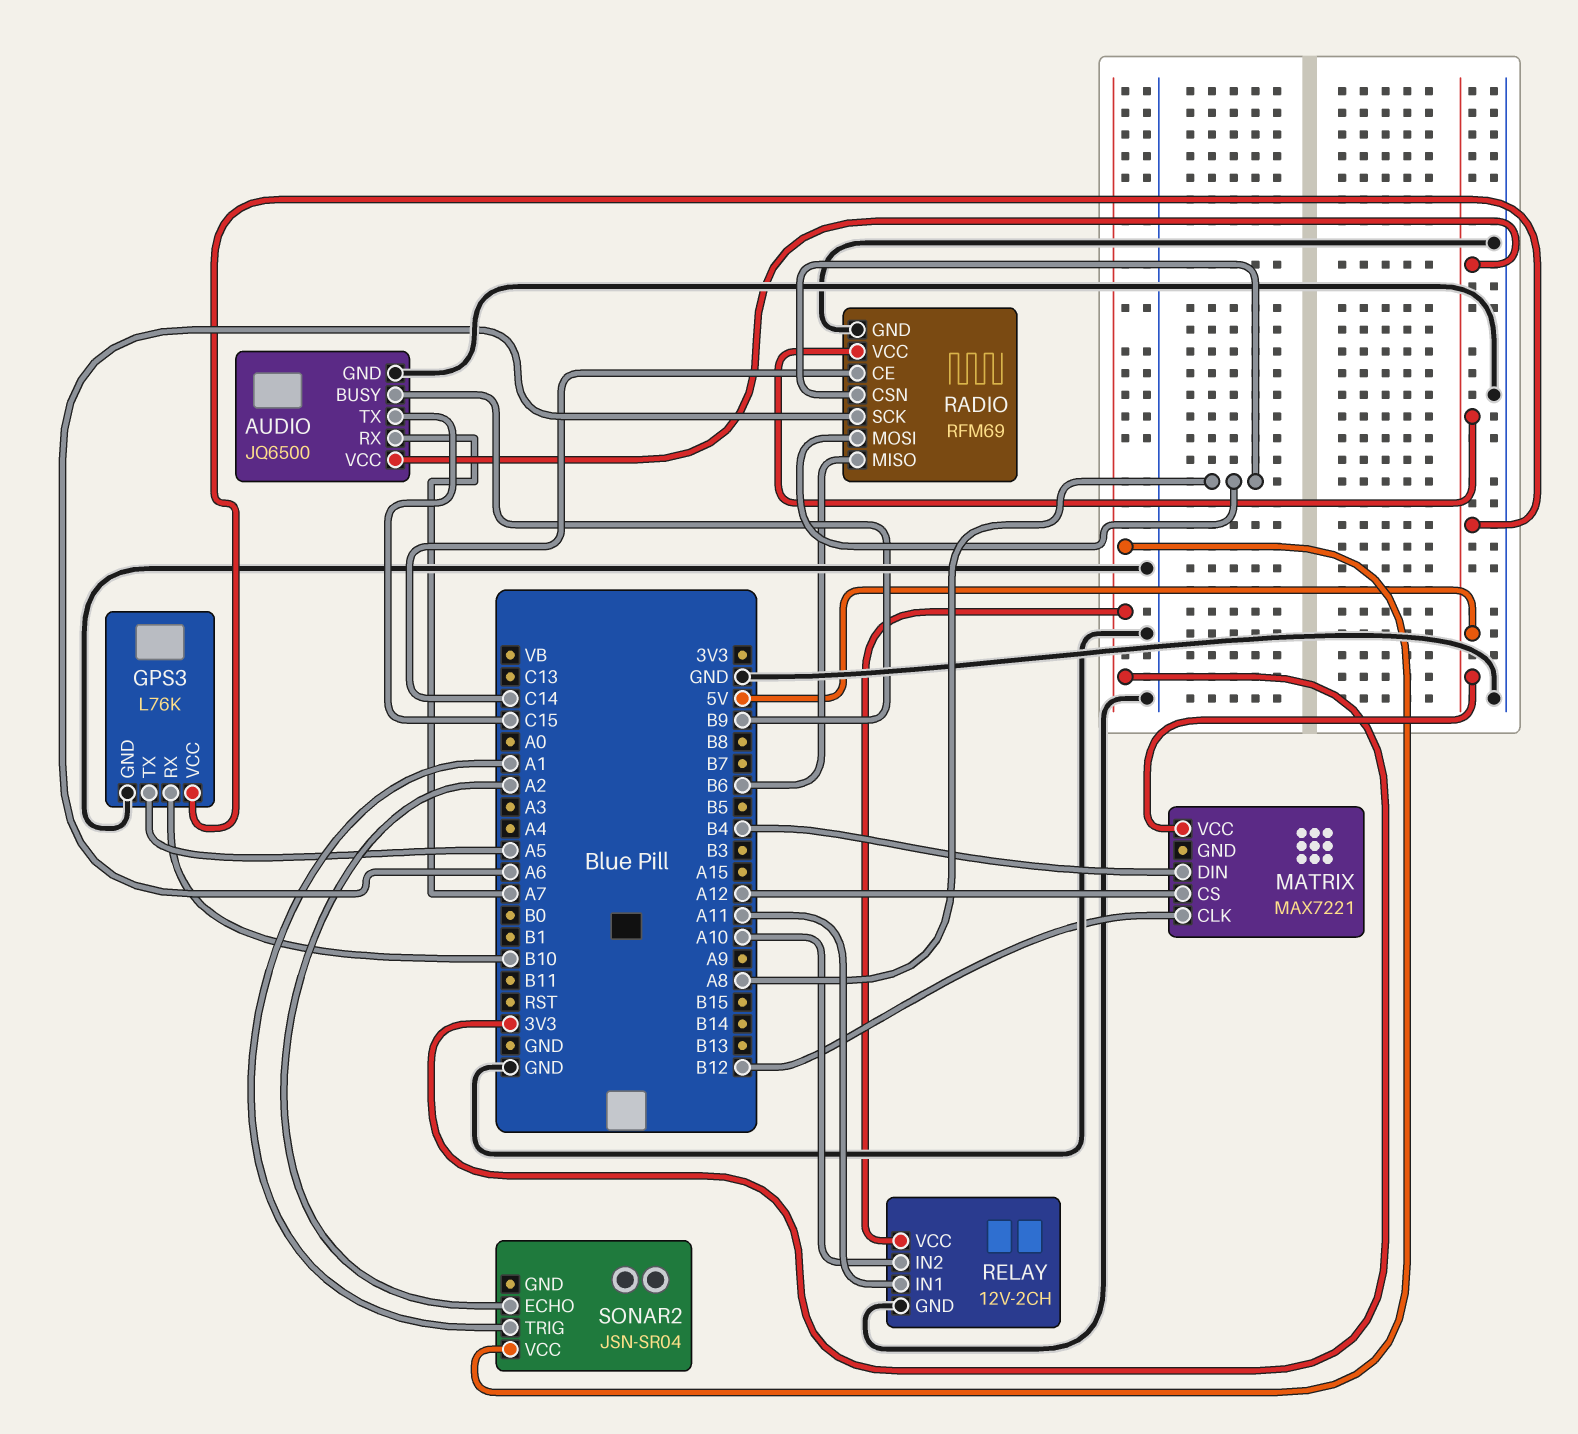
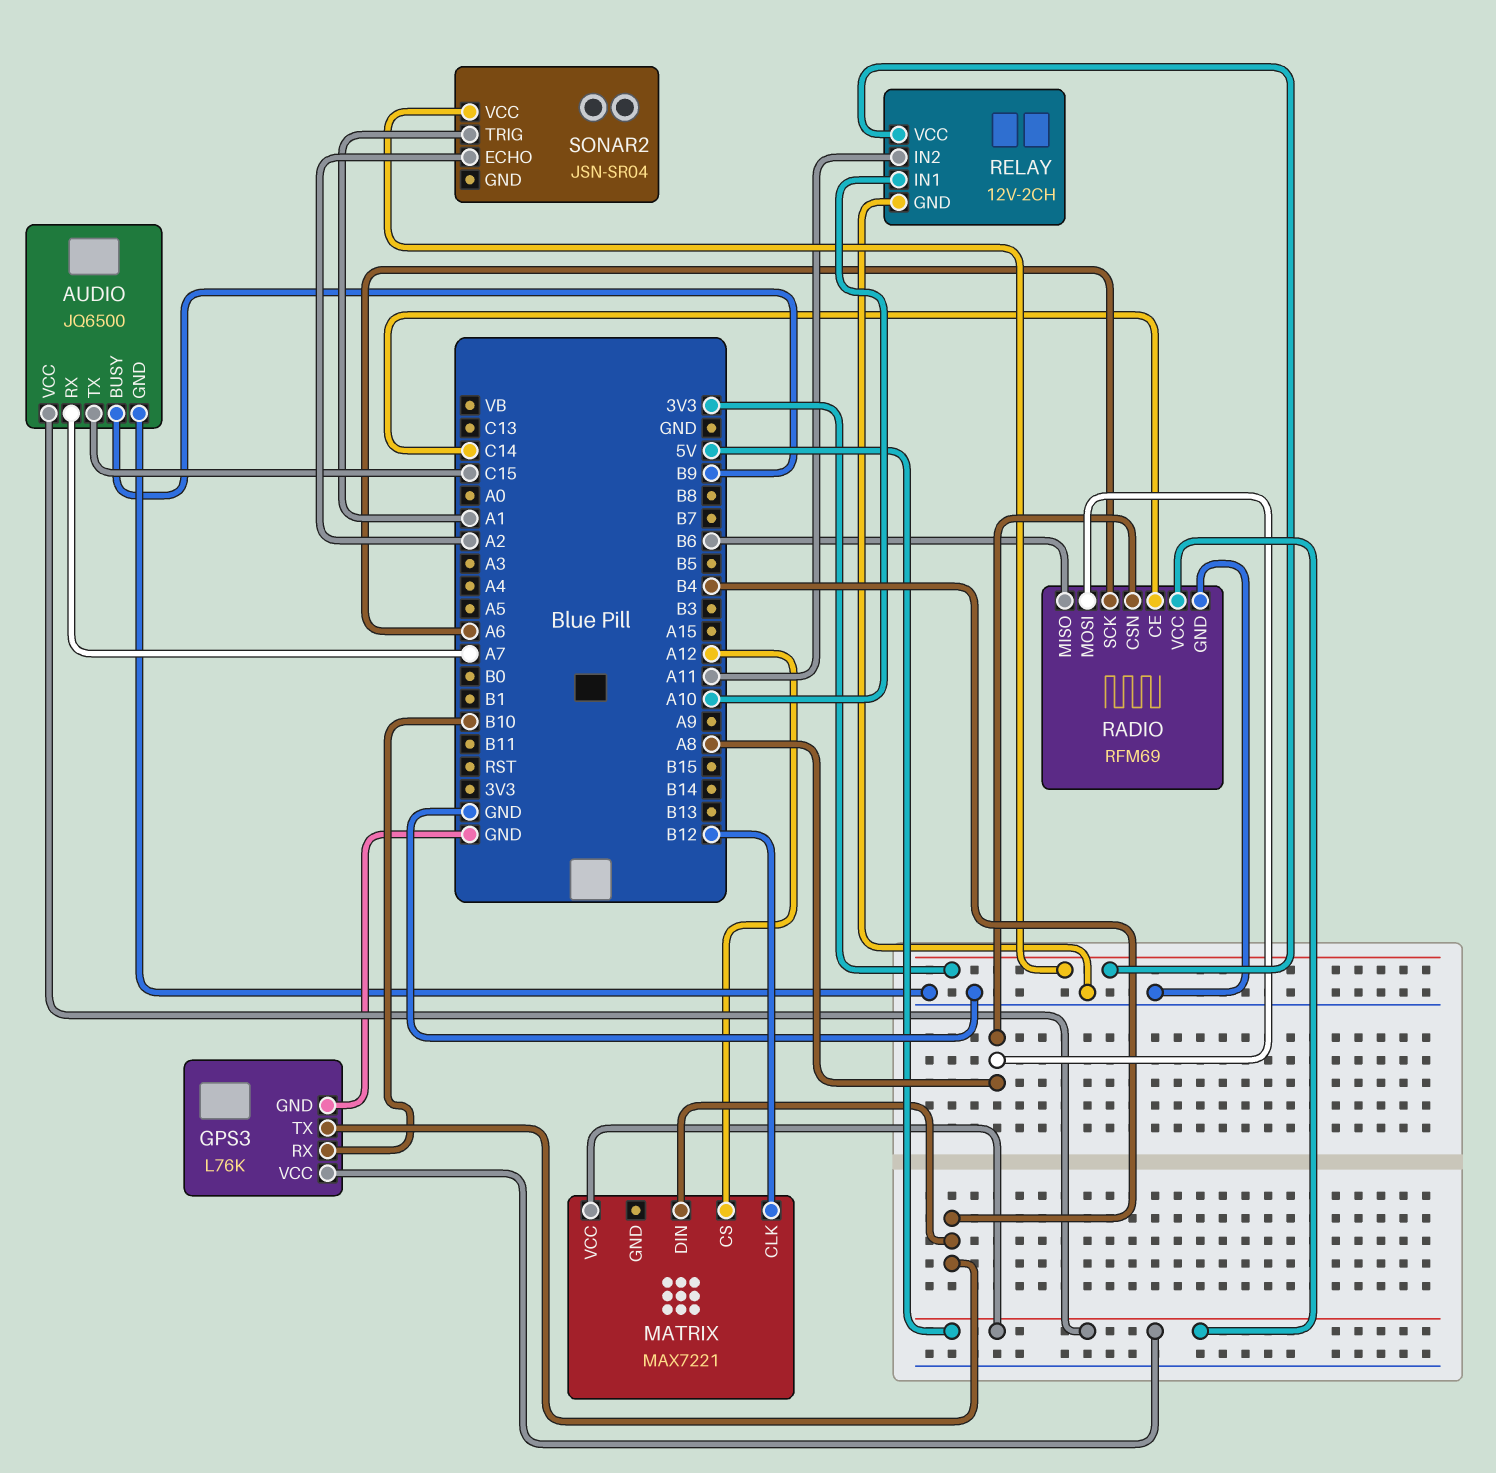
GPS3 pin TX: A5 -> B4
RELAY pin IN1: A11 -> A10
RELAY pin IN2: A10 -> A11

